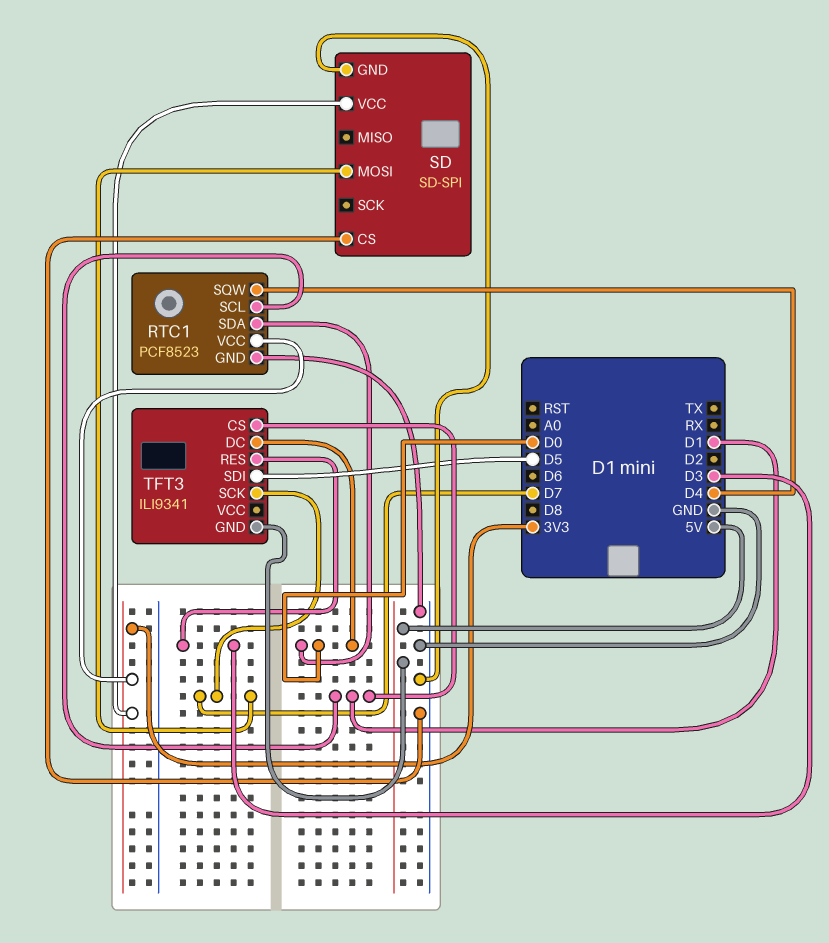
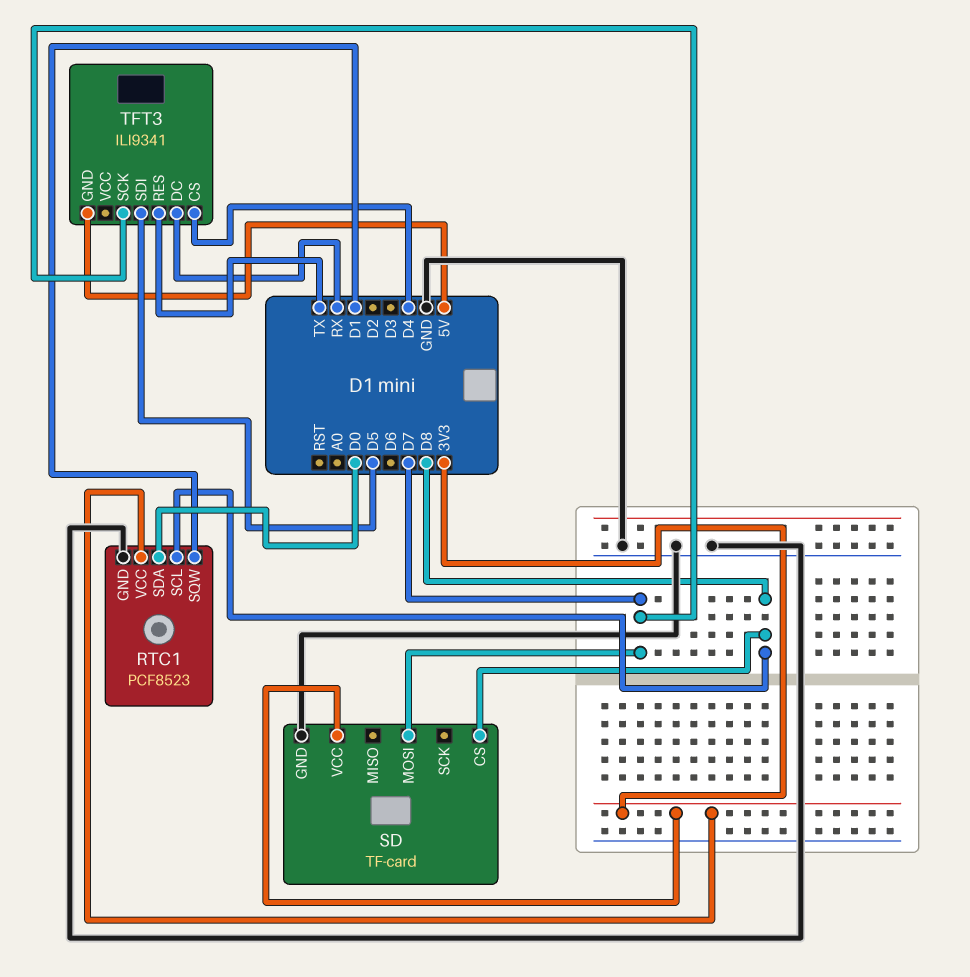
RTC1 pin SCL: D1 -> D8
RTC1 pin SQW: D4 -> D1
SD: SD-SPI -> TF-card
SD pin CS: GND -> D8
TFT3 pin CS: D1 -> D4
TFT3 pin DC: D0 -> RX
TFT3 pin RES: D3 -> TX

